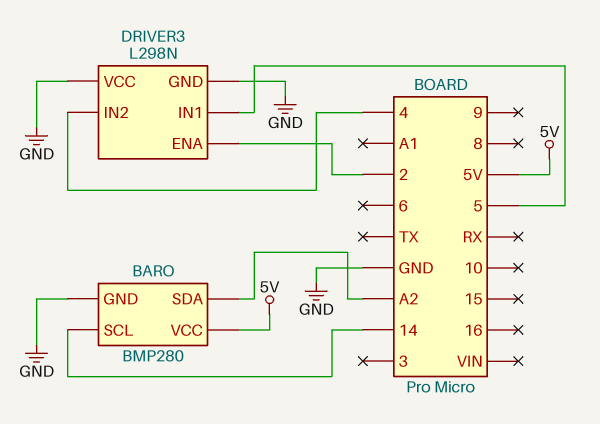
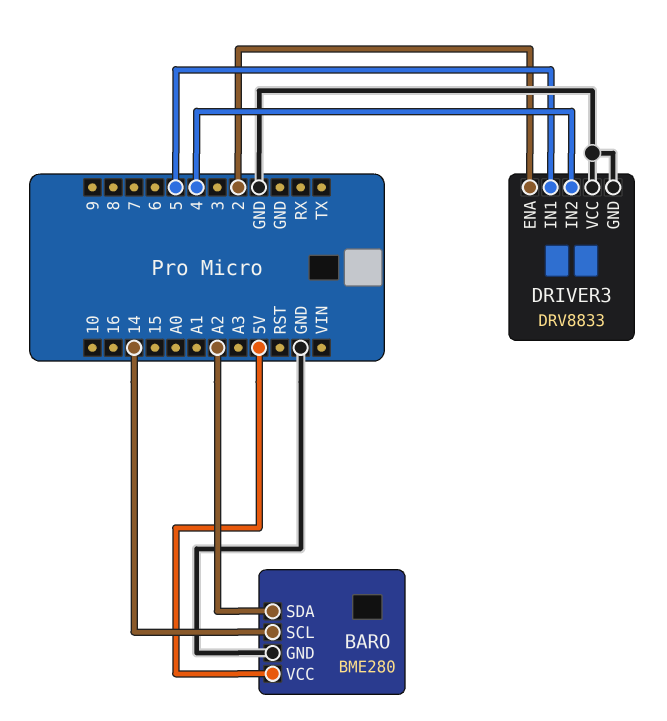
BARO: BMP280 -> BME280
DRIVER3: L298N -> DRV8833

